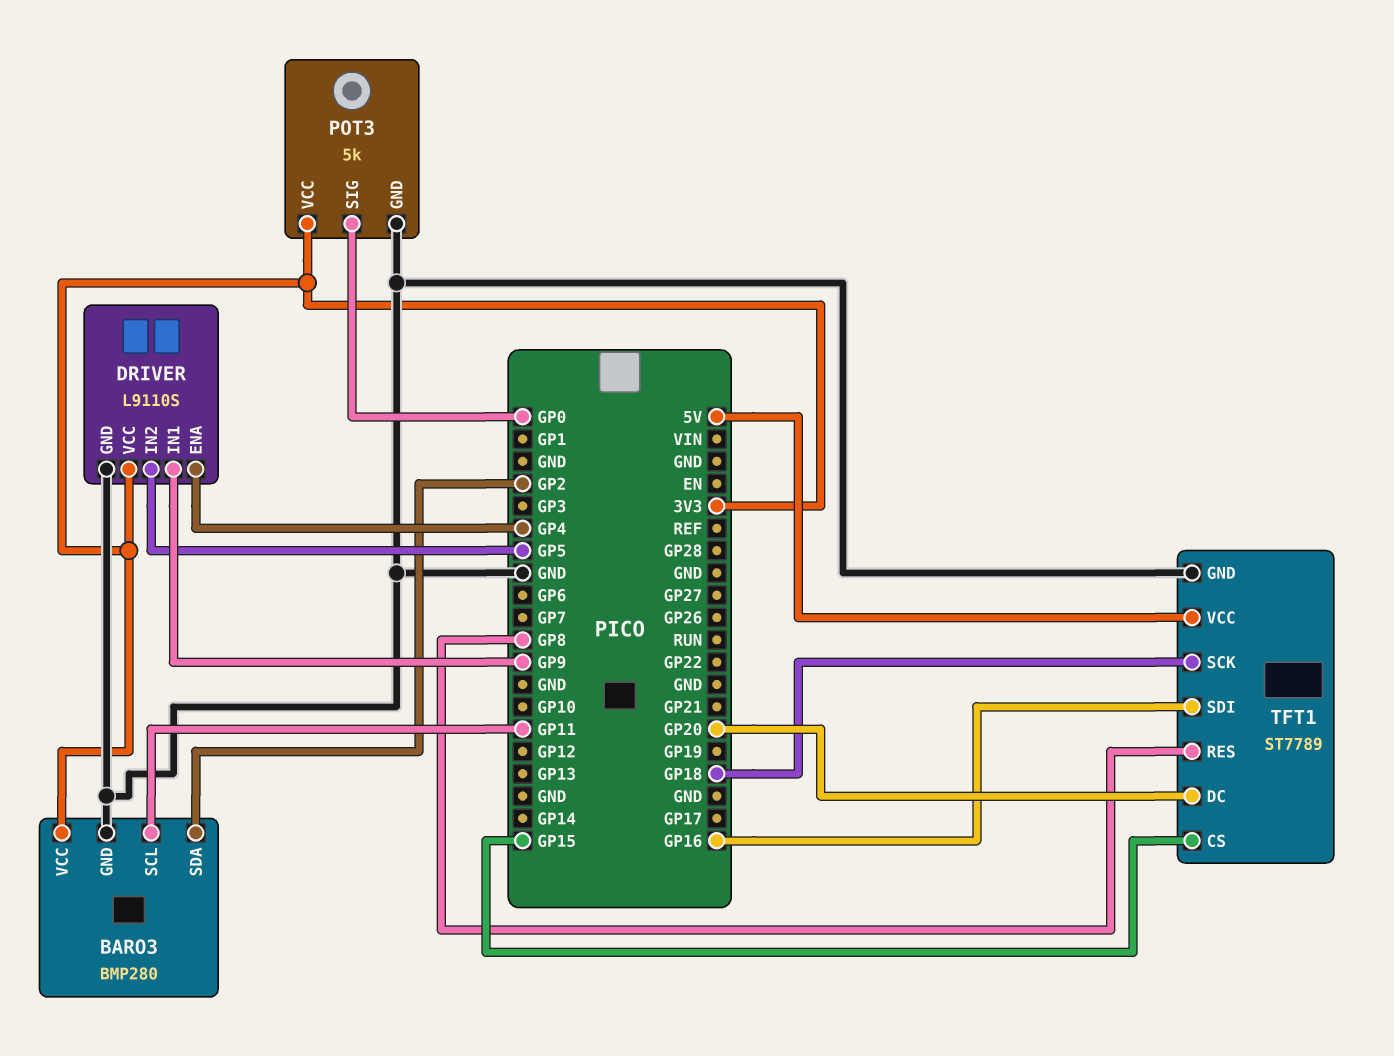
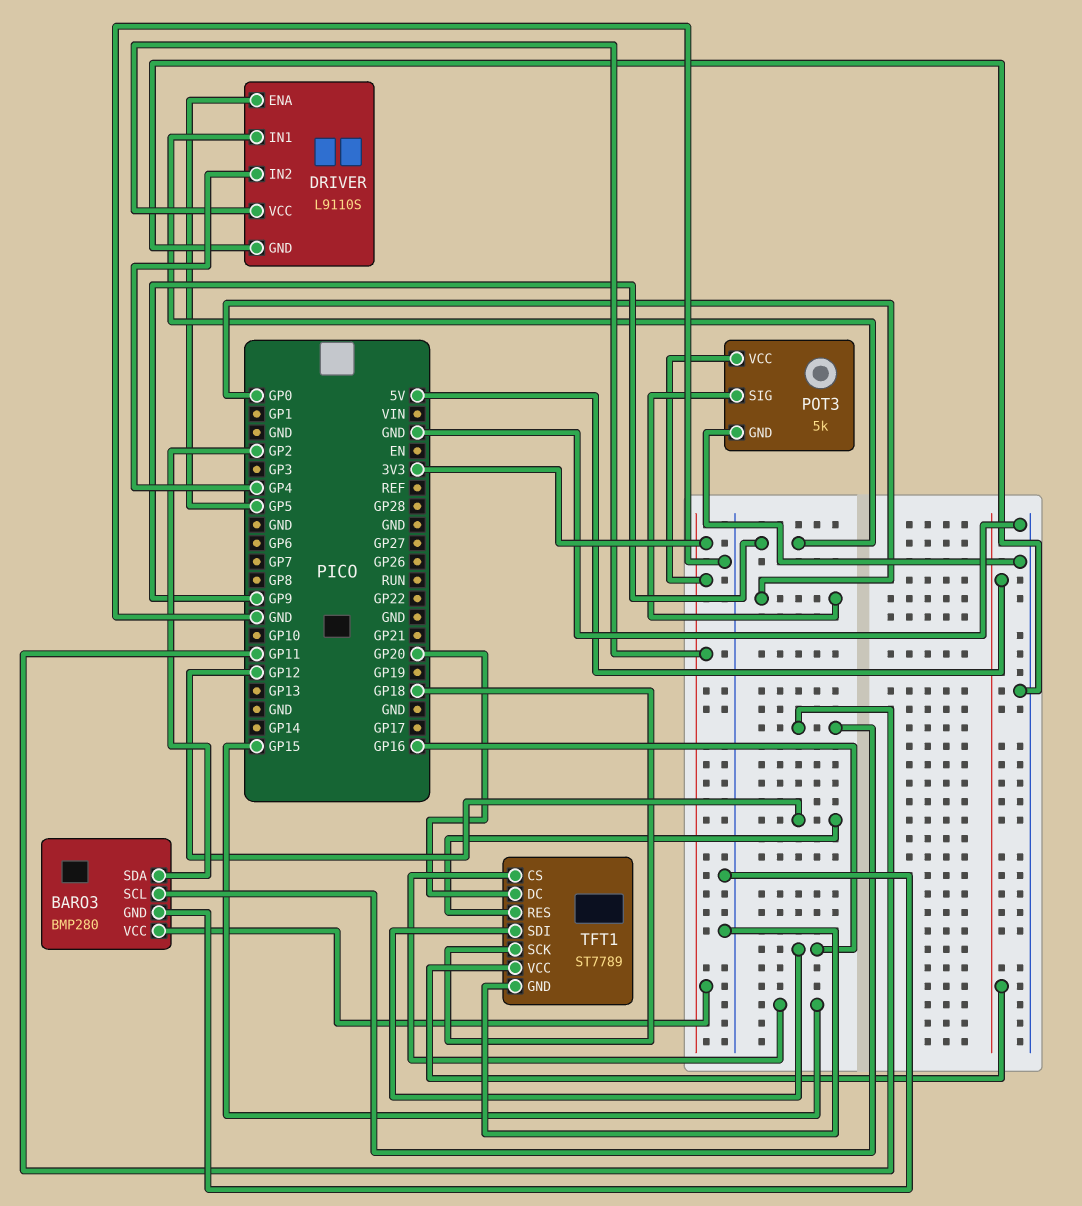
DRIVER pin ENA: GP4 -> GP5
DRIVER pin IN2: GP5 -> GP4
TFT1 pin RES: GP8 -> GP12

